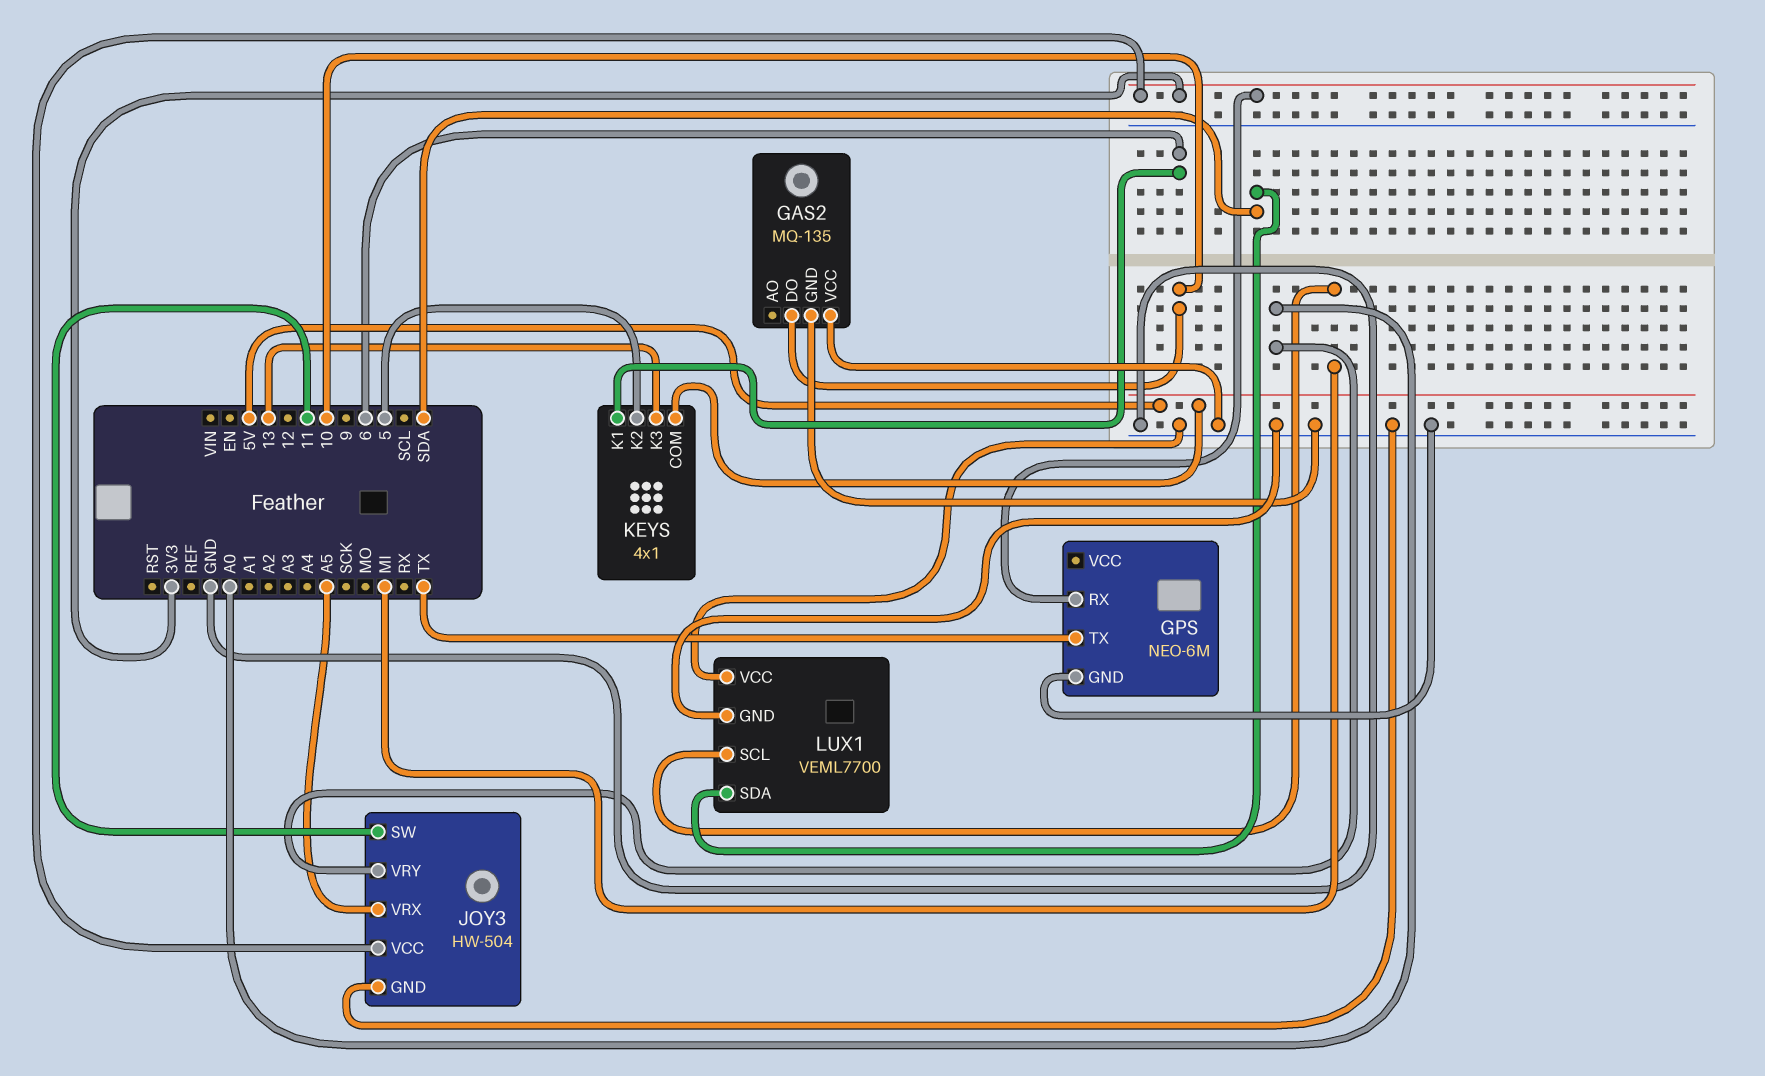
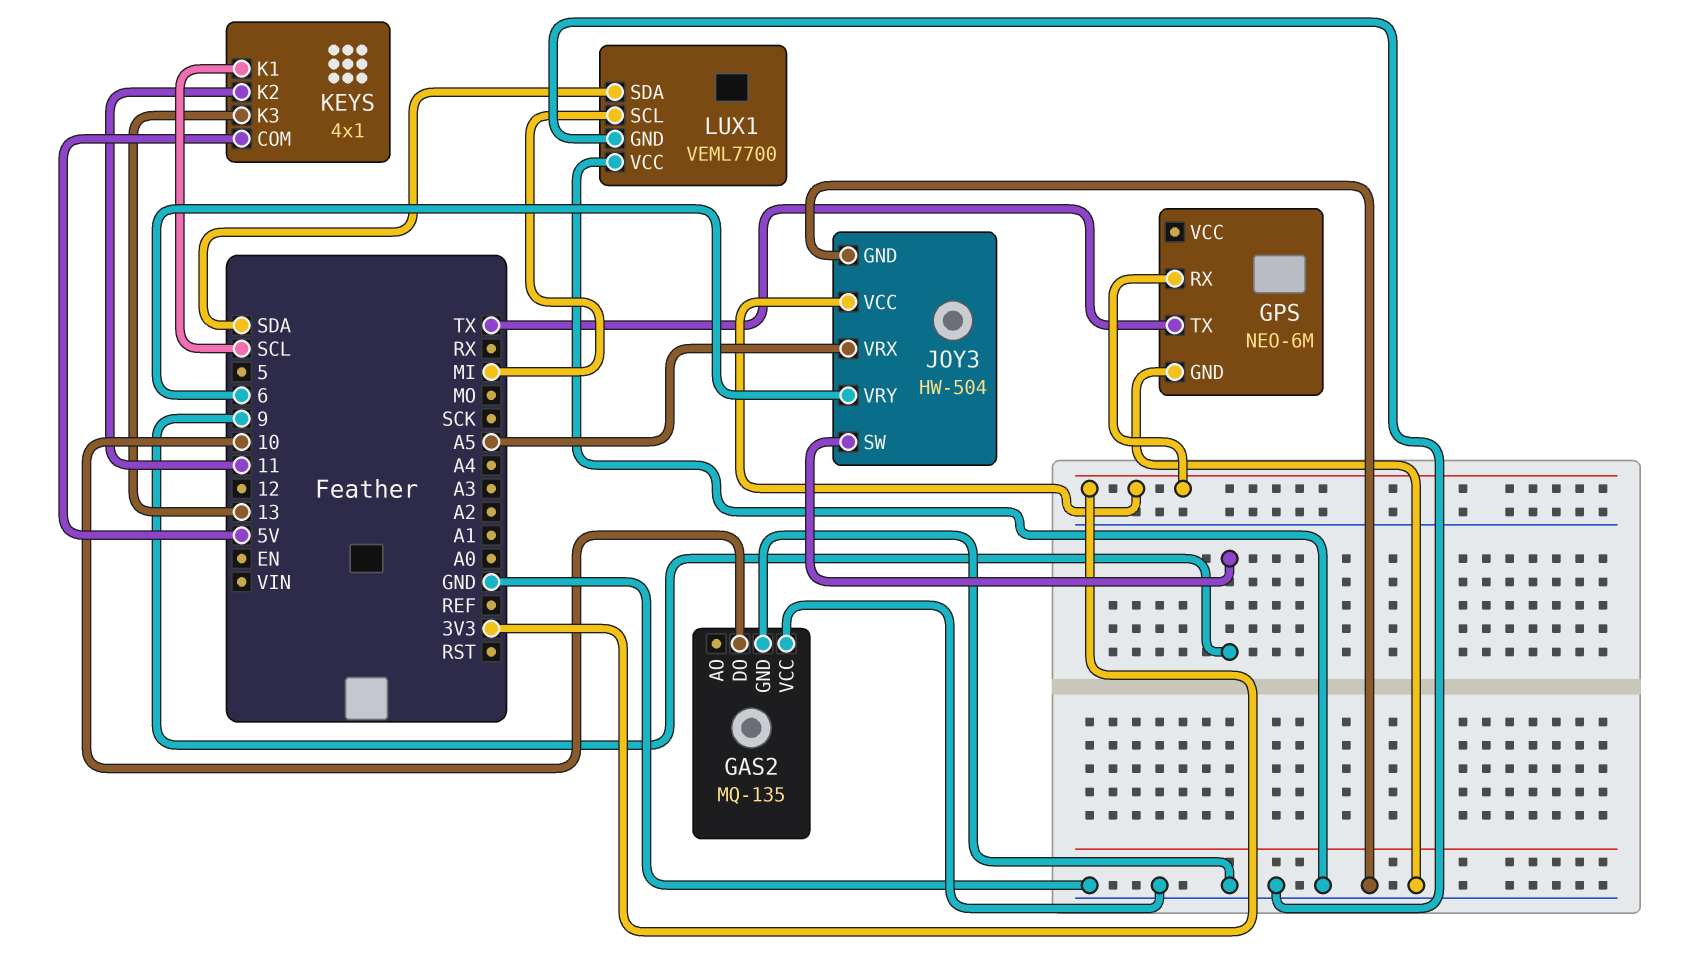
JOY3 pin SW: 11 -> 9
JOY3 pin VRY: A0 -> 6
KEYS pin K1: 6 -> SCL
KEYS pin K2: 5 -> 11

